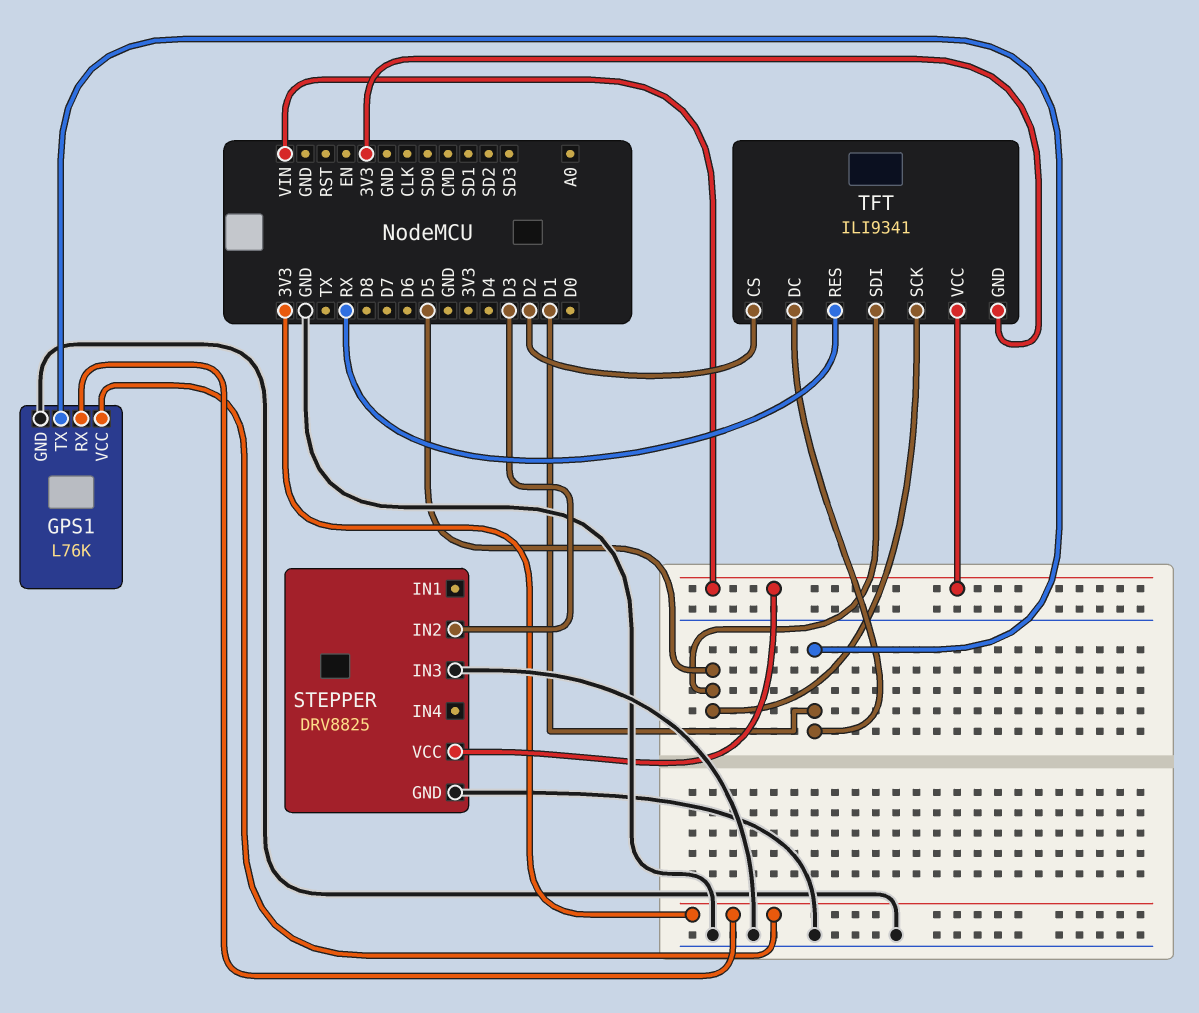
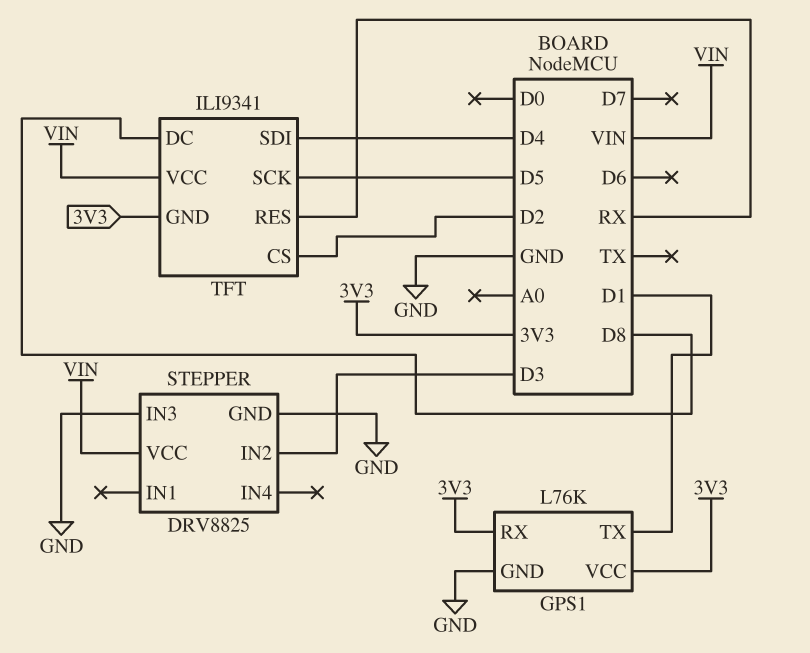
TFT pin DC: D1 -> D8
TFT pin SDI: D5 -> D4

